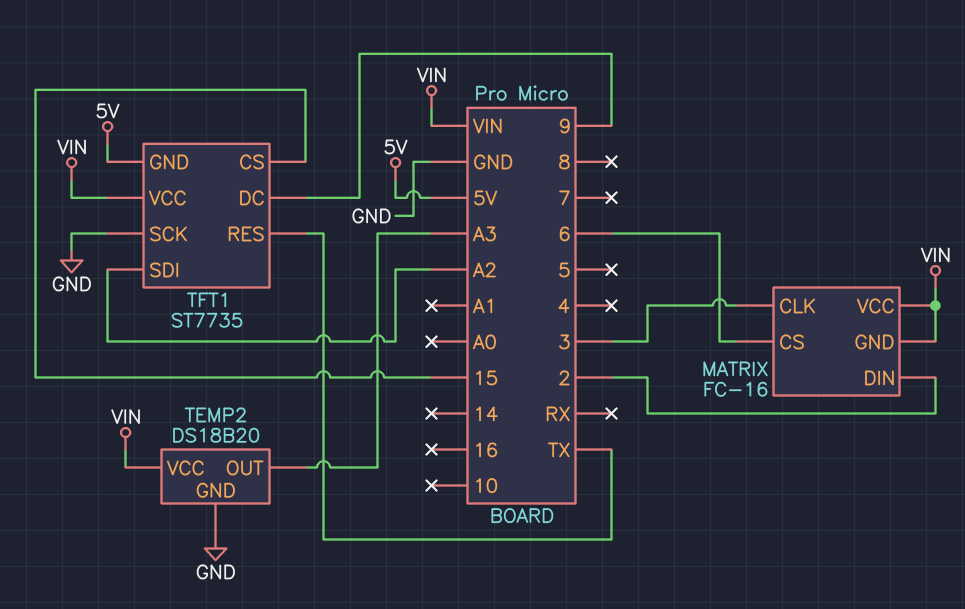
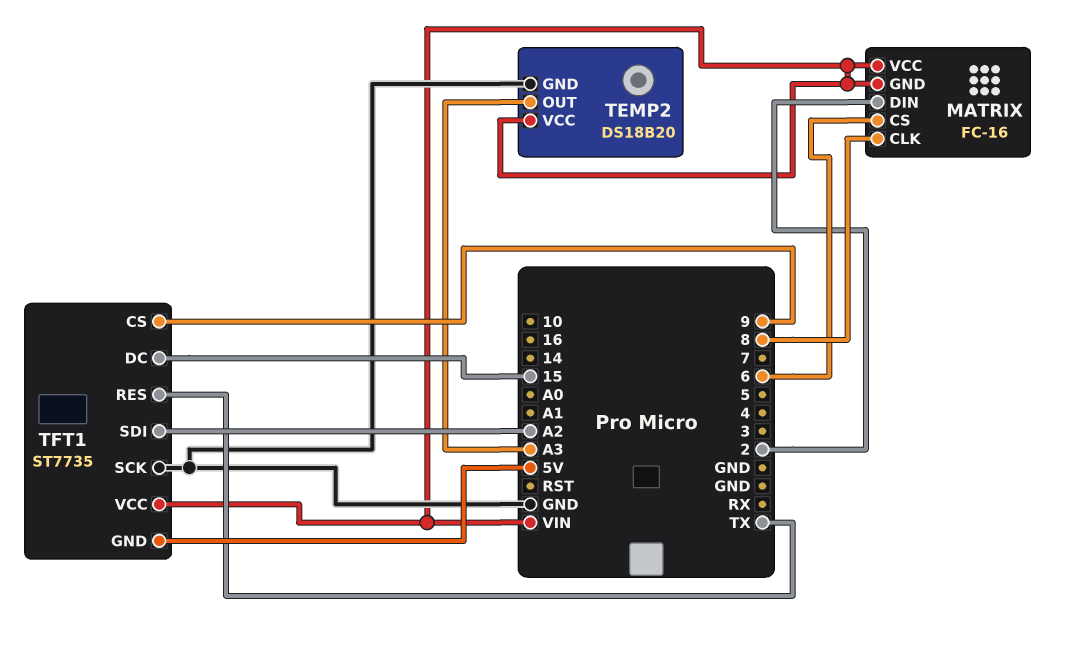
MATRIX pin CLK: 3 -> 8
TFT1 pin CS: 15 -> 9
TFT1 pin DC: 9 -> 15

